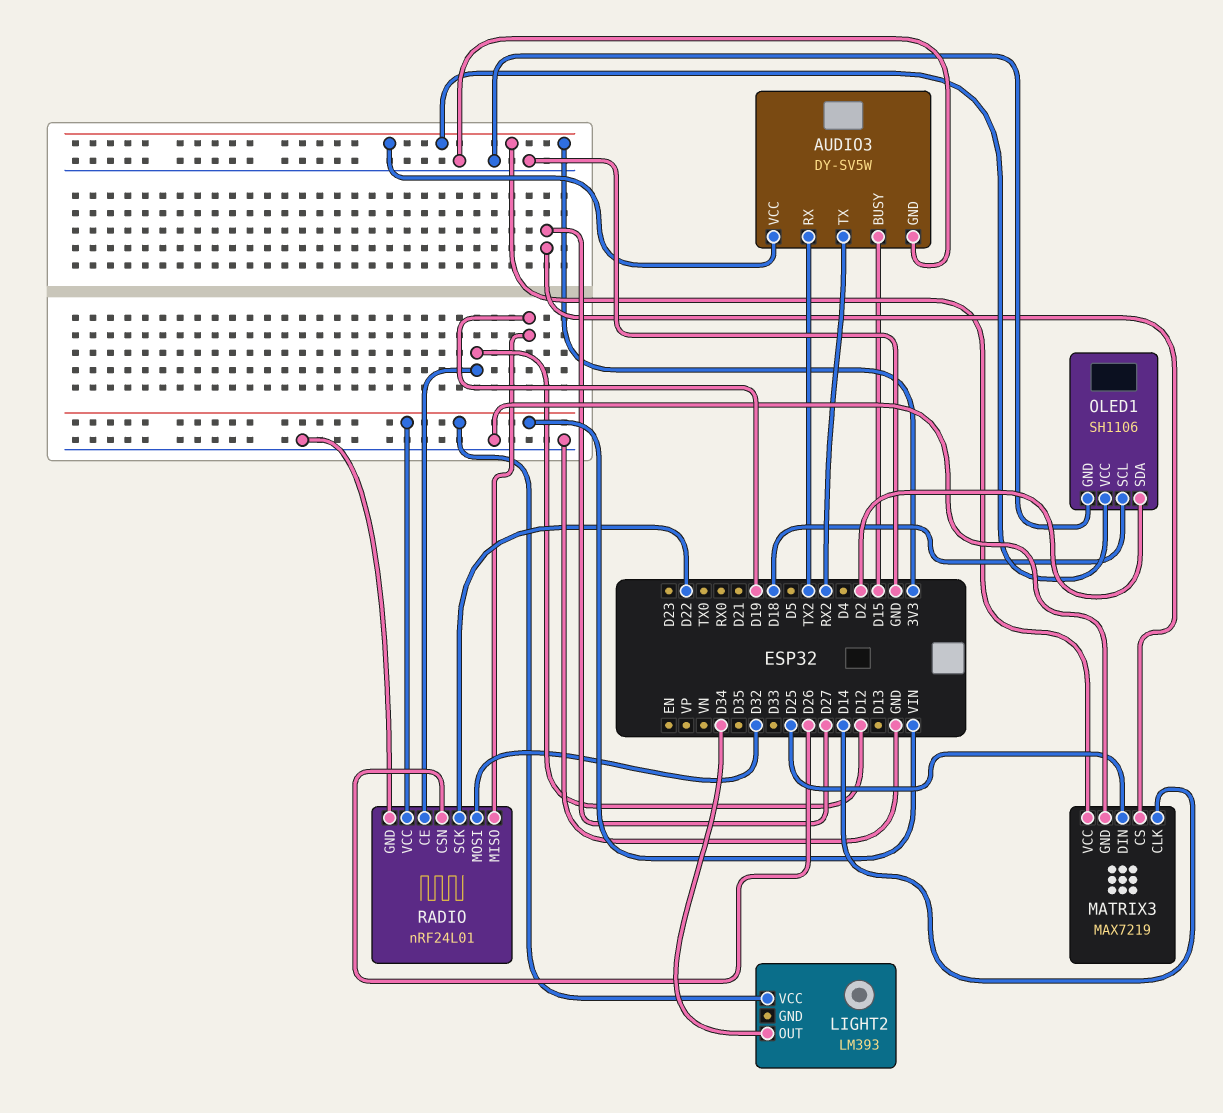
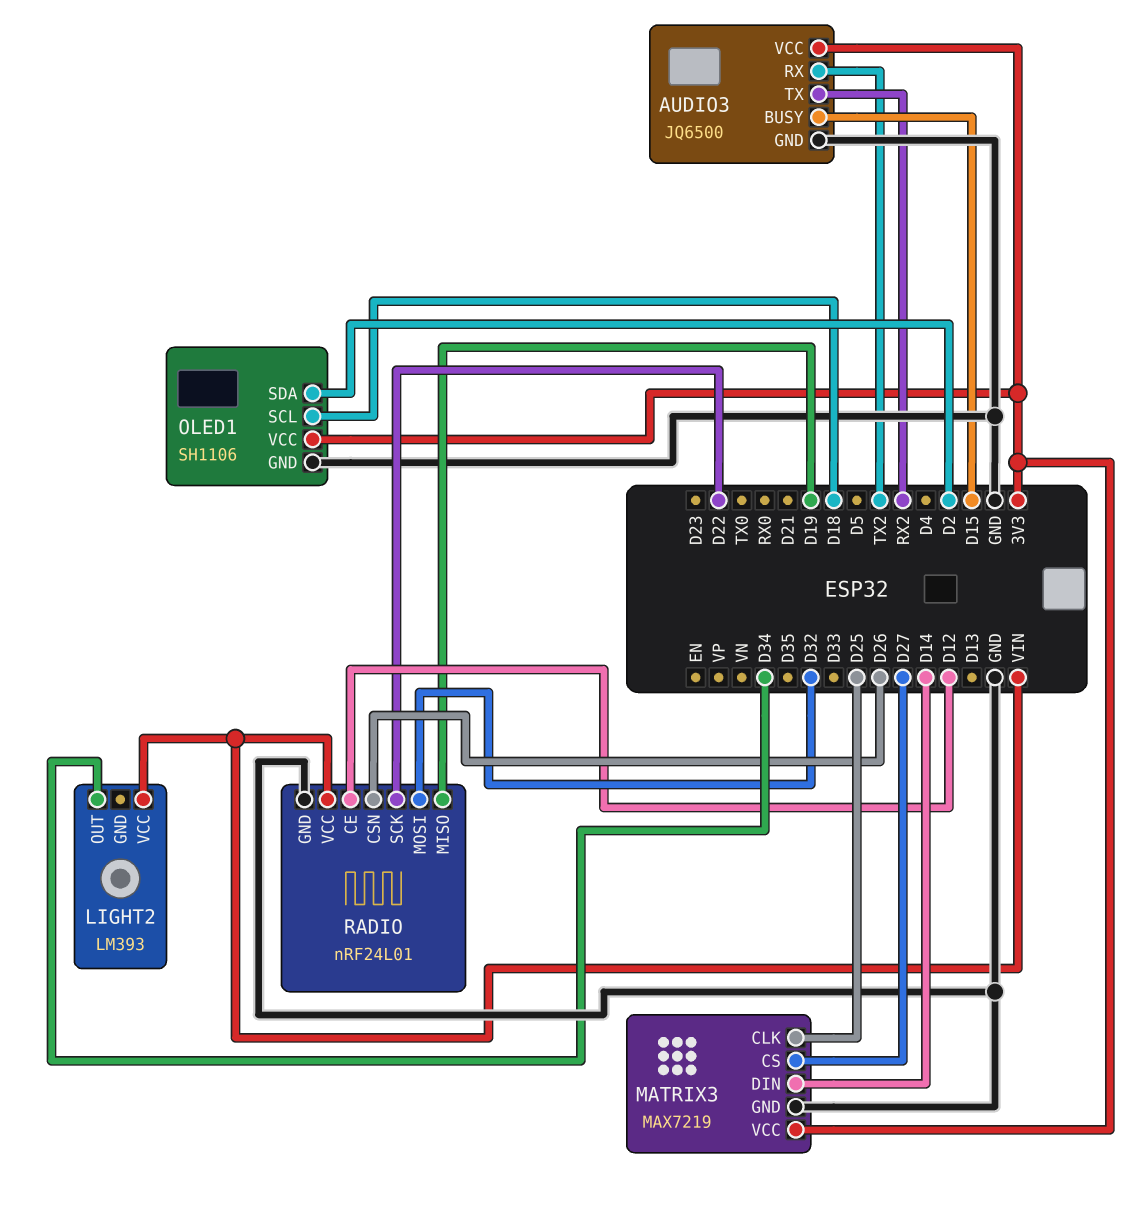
AUDIO3: DY-SV5W -> JQ6500
MATRIX3 pin CLK: D14 -> D25
MATRIX3 pin DIN: D25 -> D14

